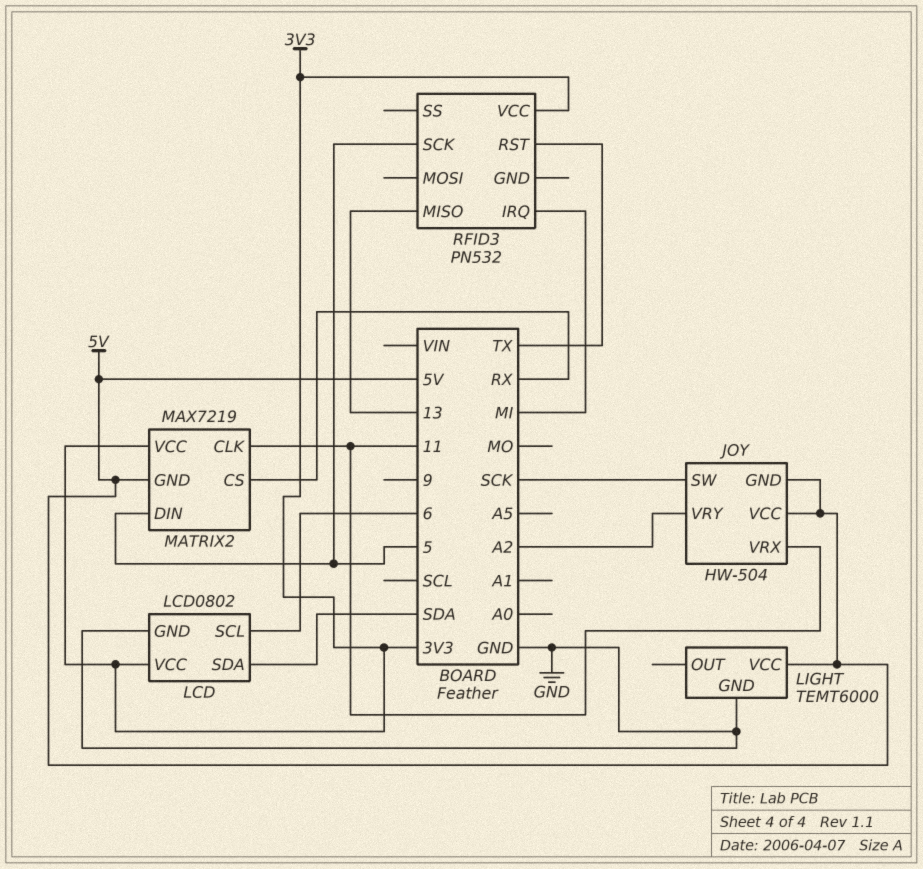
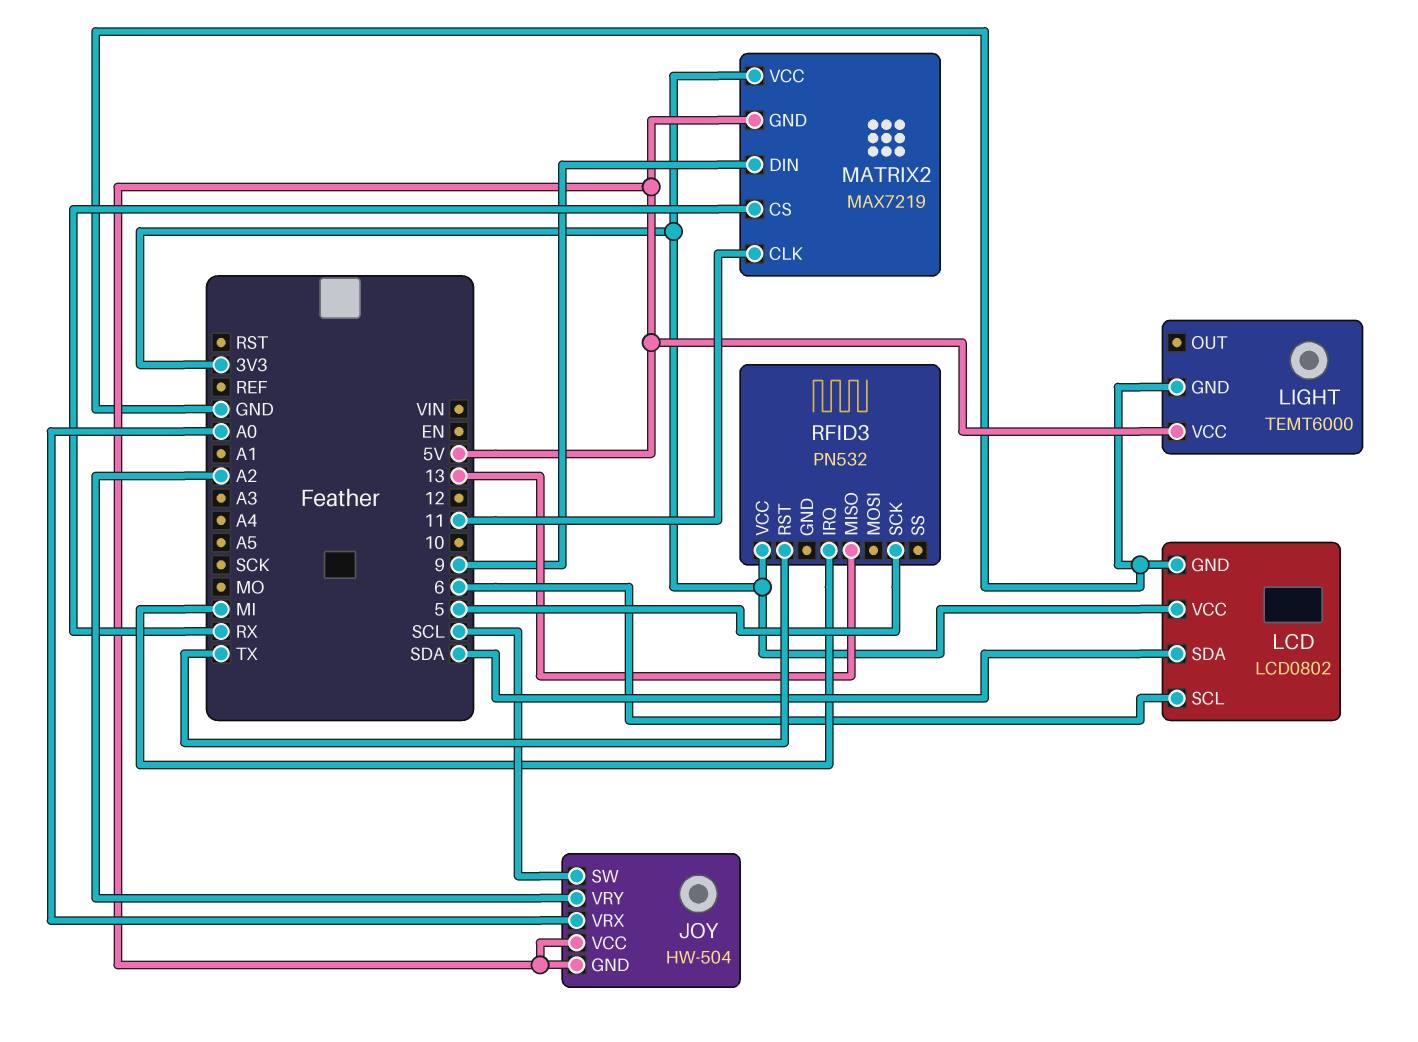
JOY pin SW: SCK -> SCL
JOY pin VRX: 11 -> A0
MATRIX2 pin DIN: 5 -> 9

